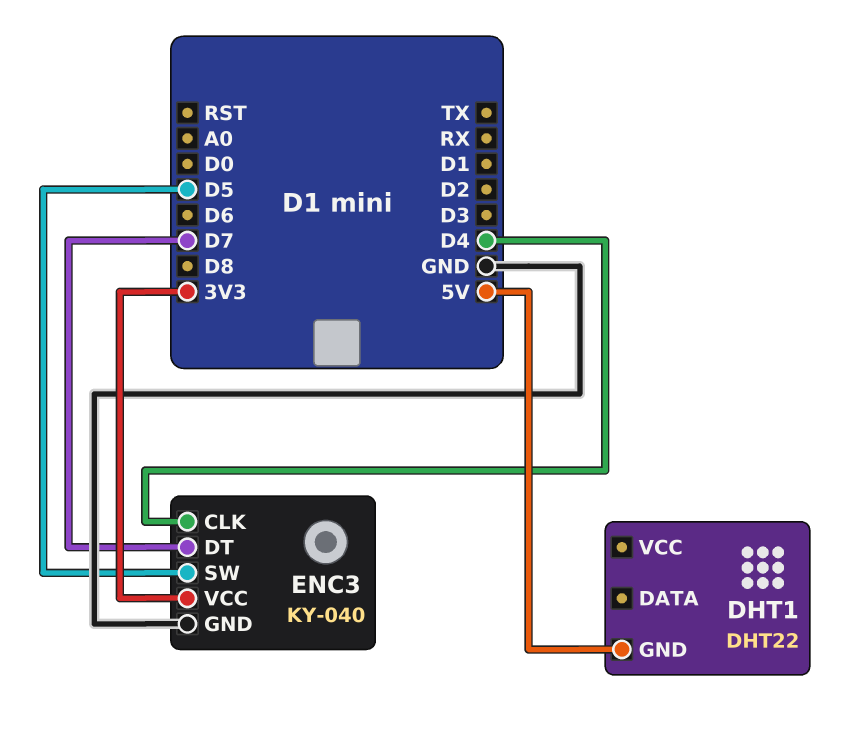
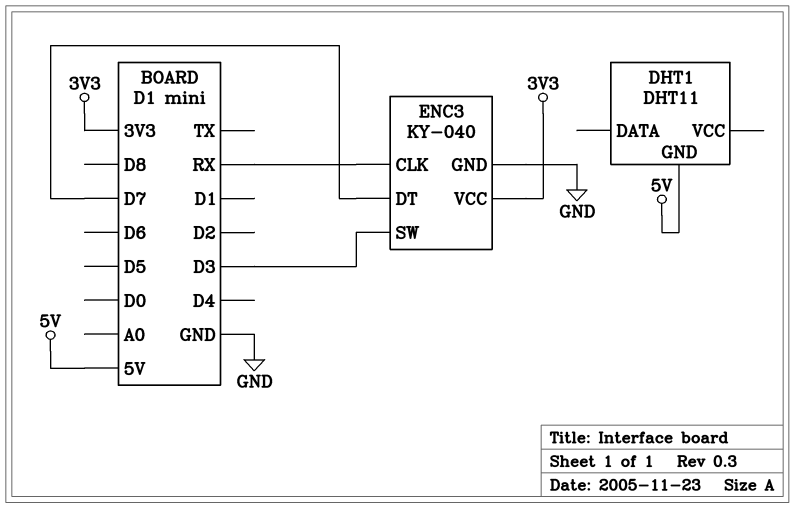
DHT1: DHT22 -> DHT11
ENC3 pin CLK: D4 -> RX
ENC3 pin SW: D5 -> D3

